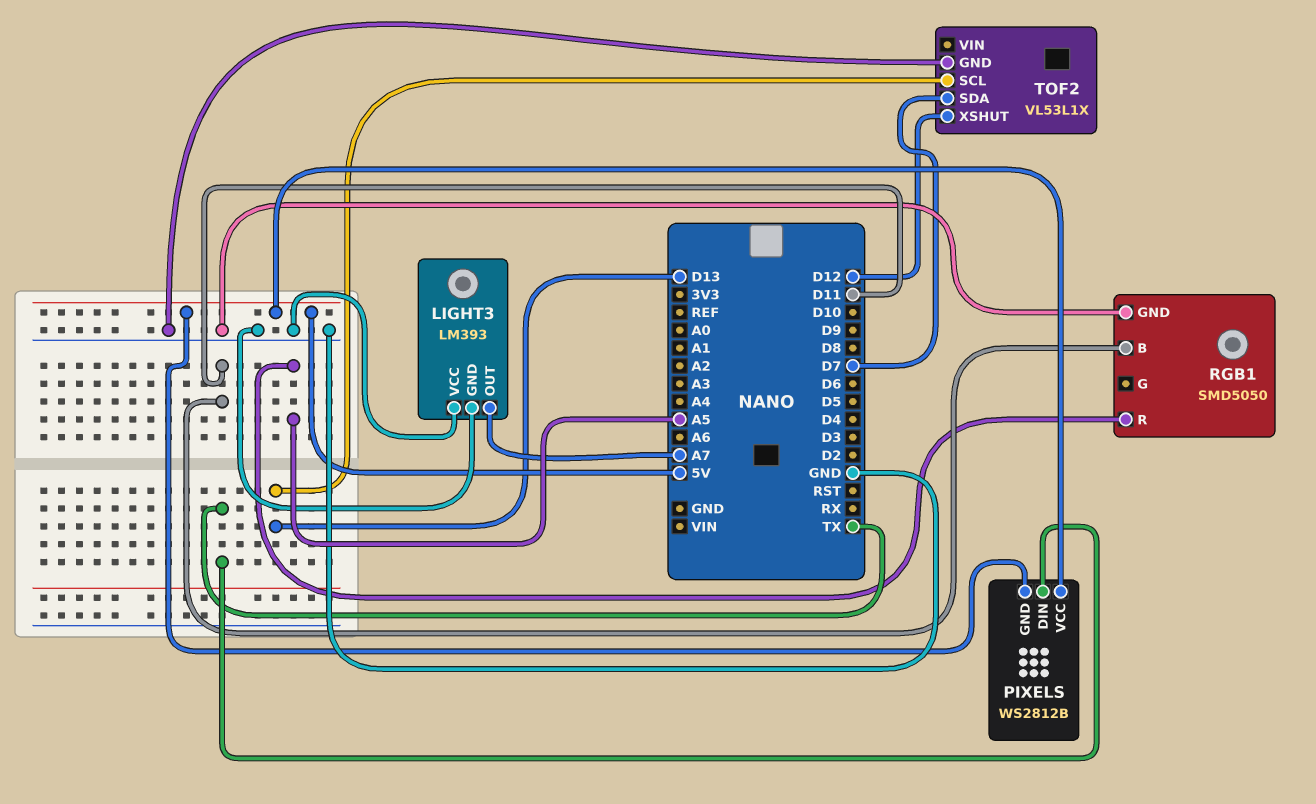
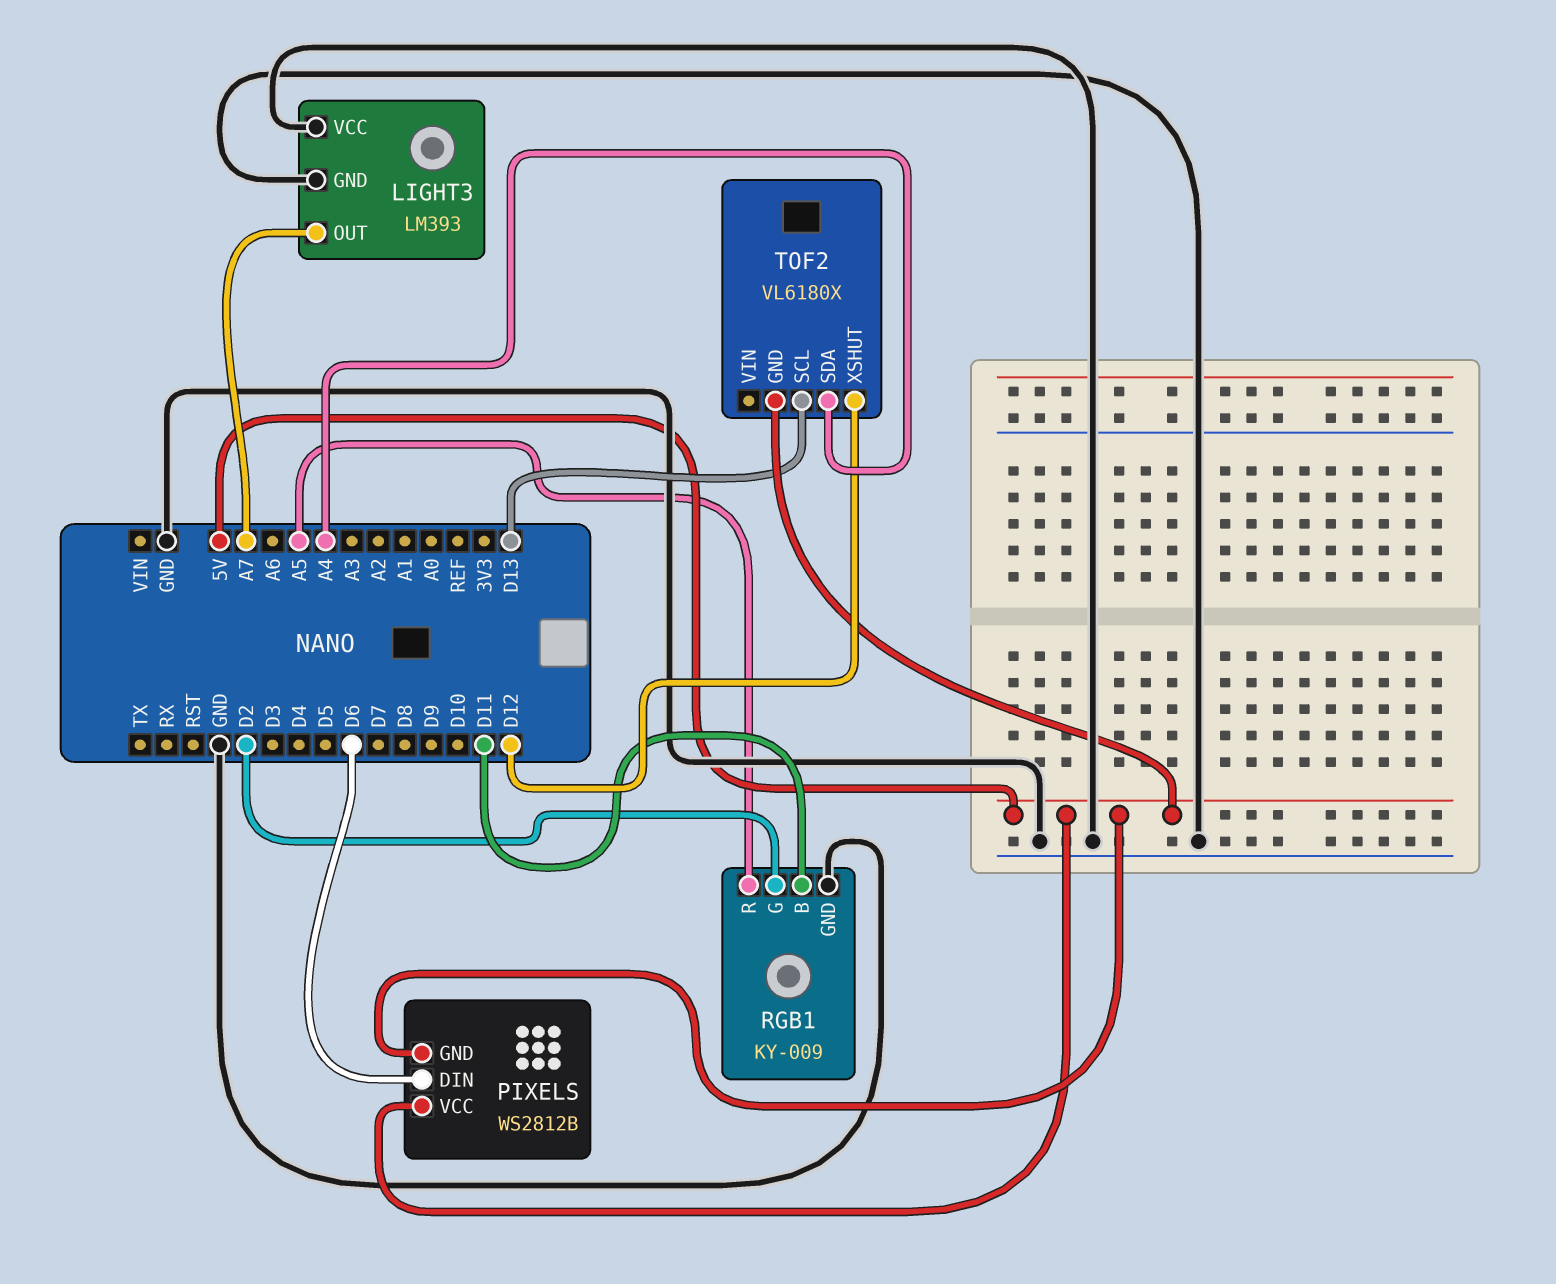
PIXELS pin DIN: TX -> D6
RGB1: SMD5050 -> KY-009
RGB1 pin G: none -> D2
TOF2: VL53L1X -> VL6180X
TOF2 pin GND: GND -> 5V
TOF2 pin SDA: D7 -> A4

